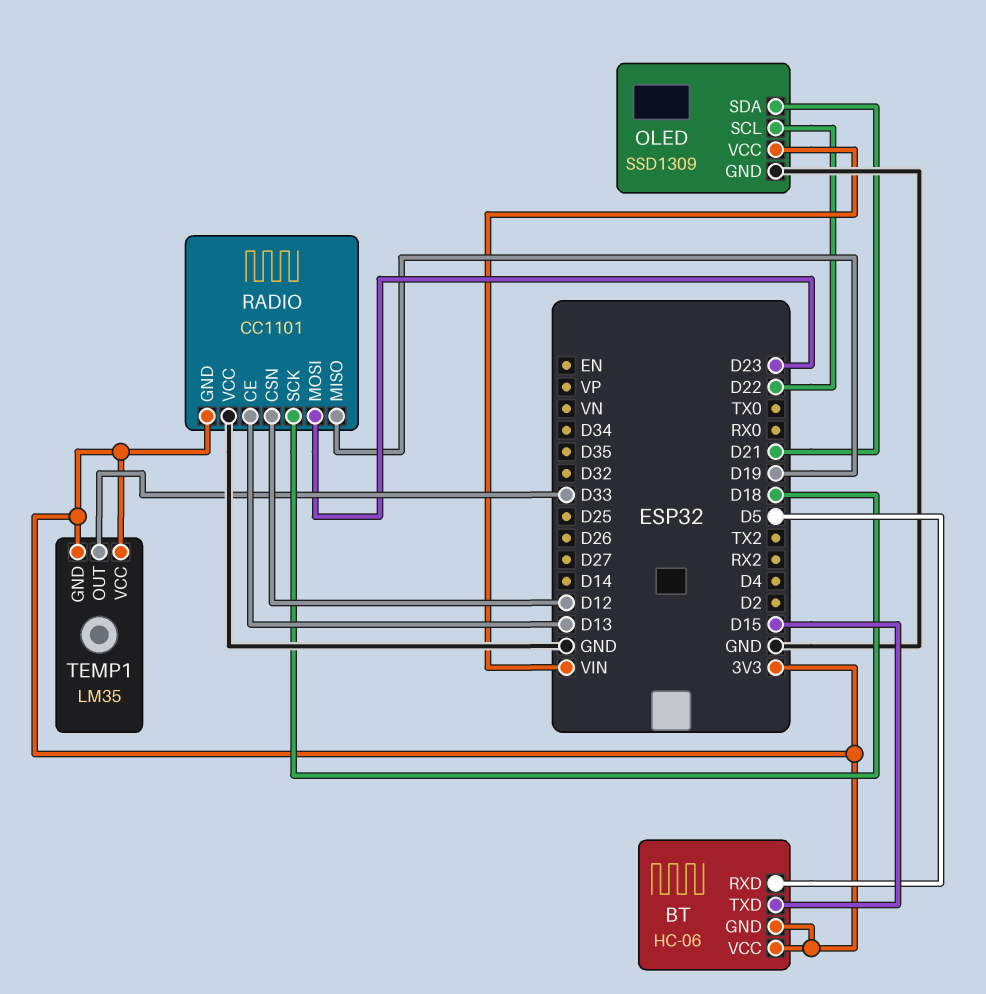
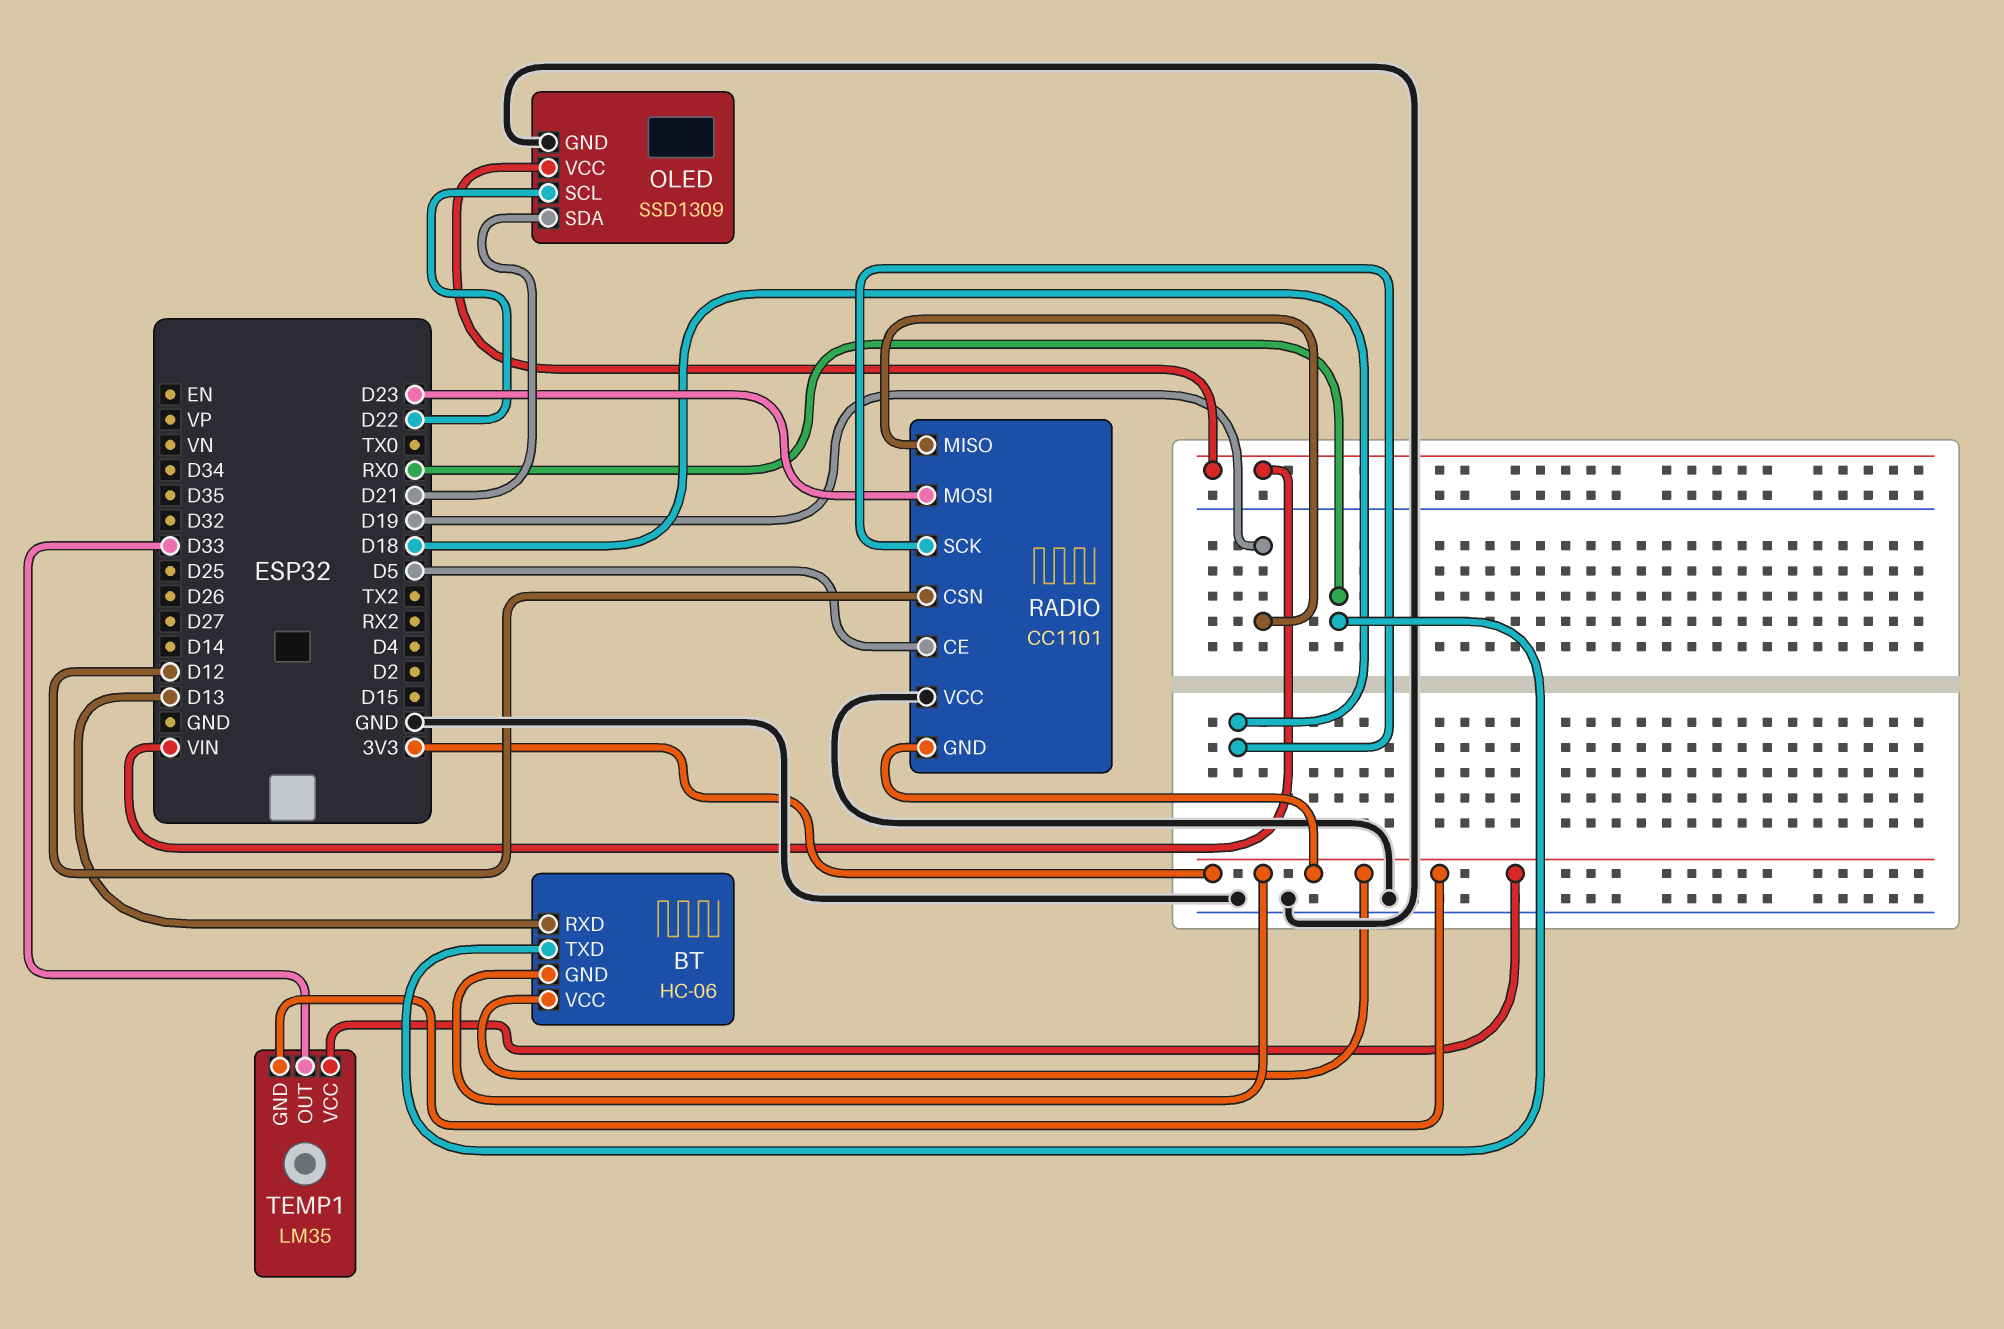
BT pin RXD: D5 -> D13
BT pin TXD: D15 -> RX0
RADIO pin CE: D13 -> D5

